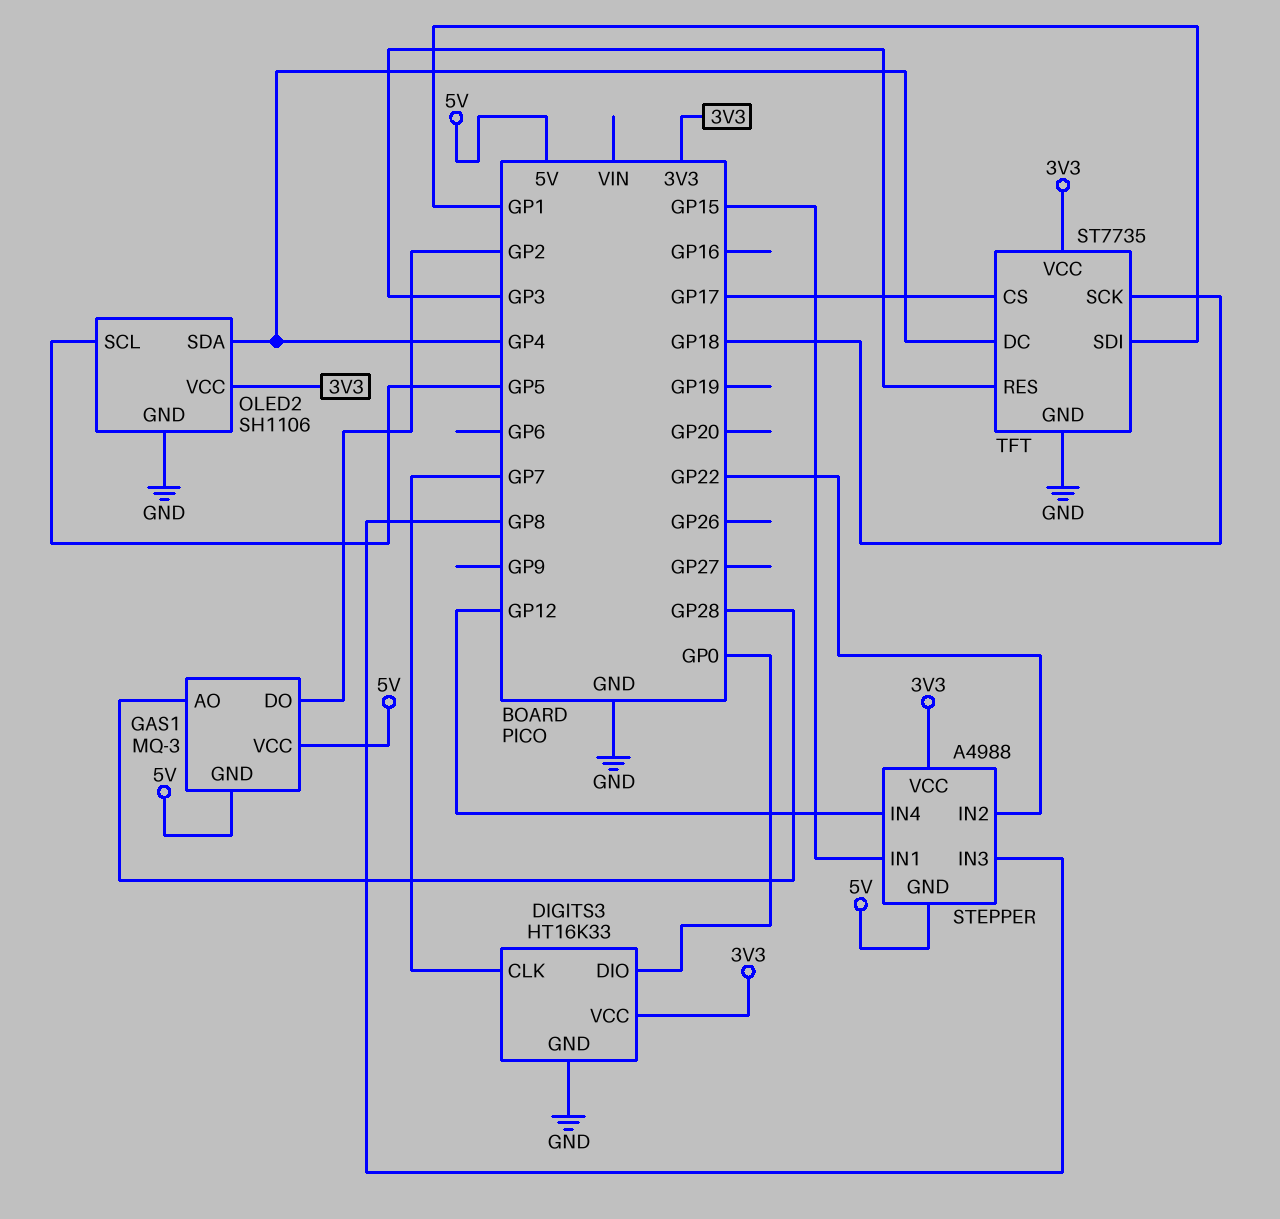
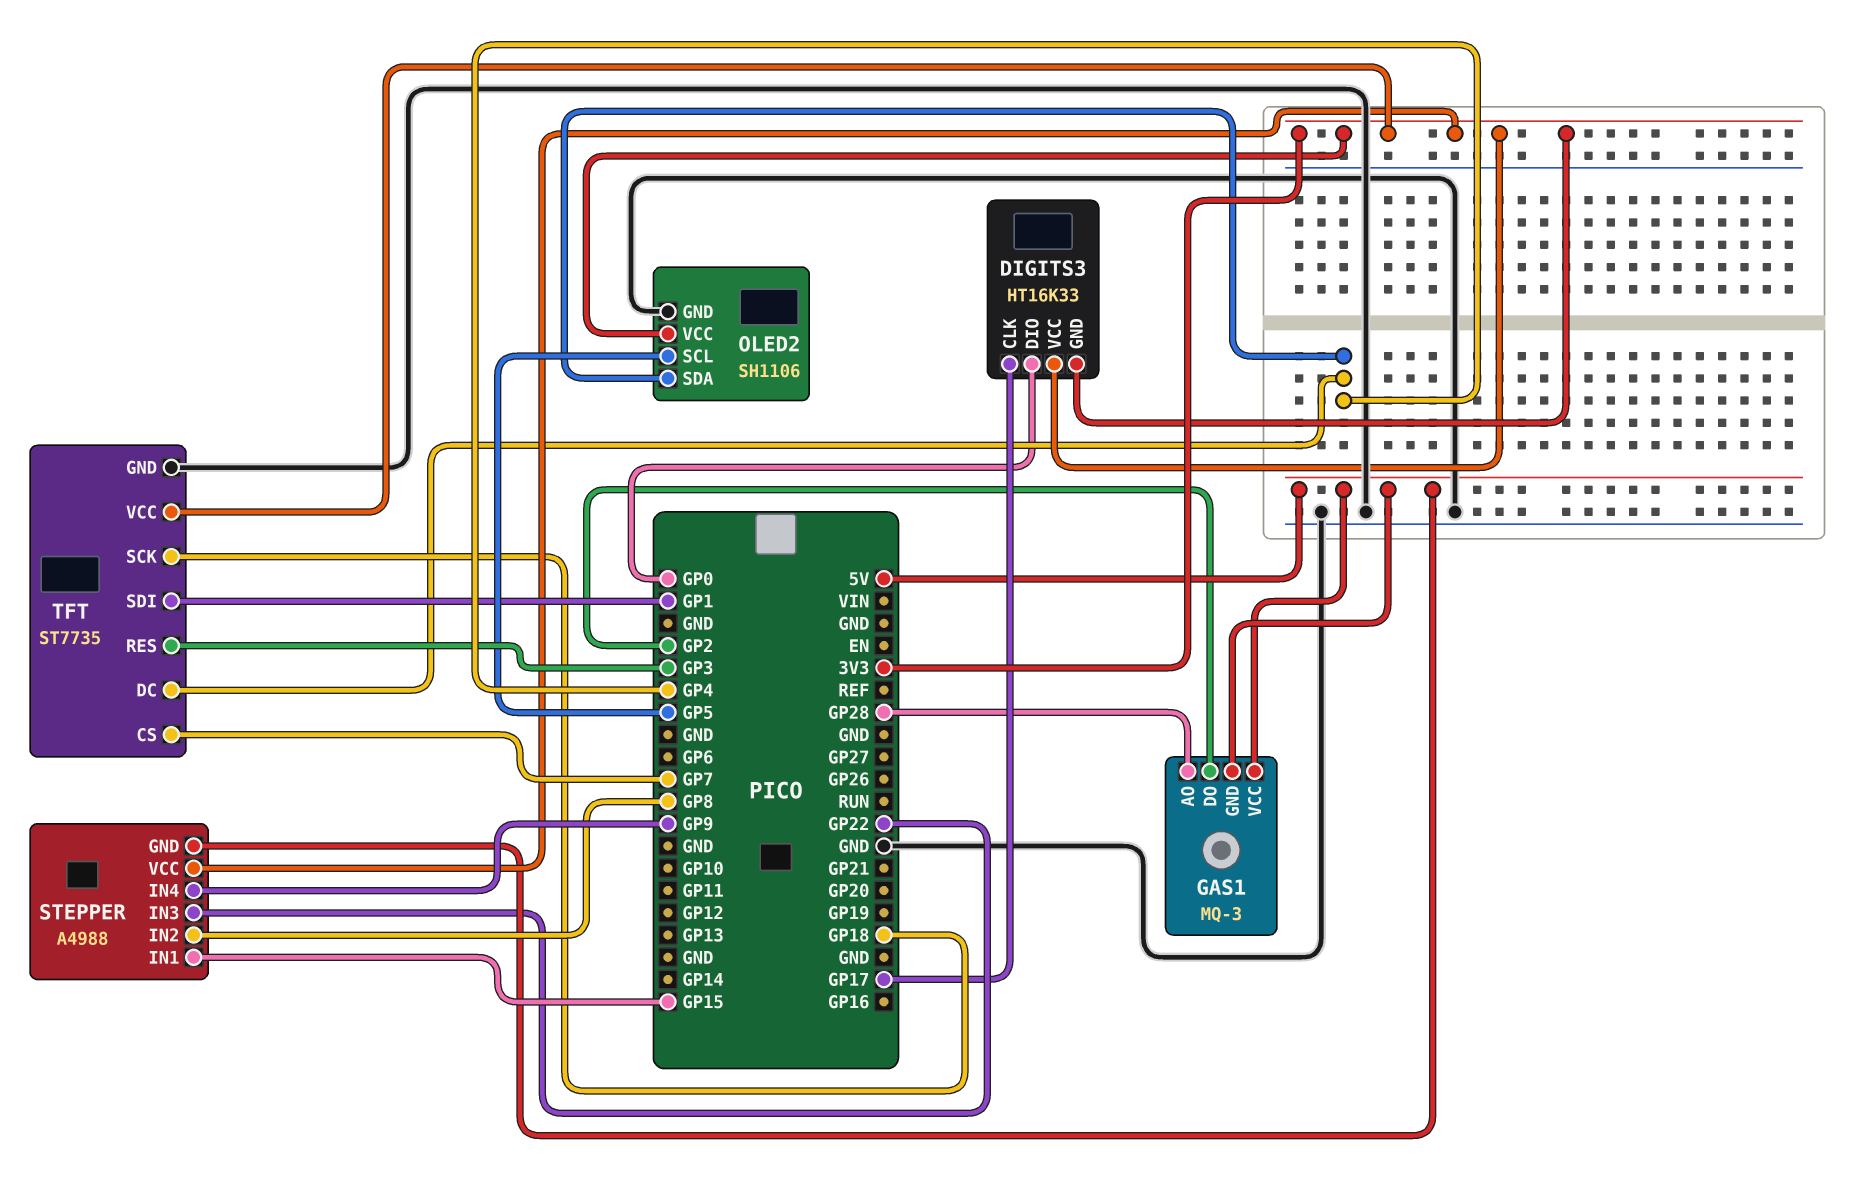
DIGITS3 pin CLK: GP7 -> GP17
DIGITS3 pin GND: GND -> 3V3
STEPPER pin IN2: GP22 -> GP8
STEPPER pin IN3: GP8 -> GP22
STEPPER pin IN4: GP12 -> GP9
TFT pin CS: GP17 -> GP7

